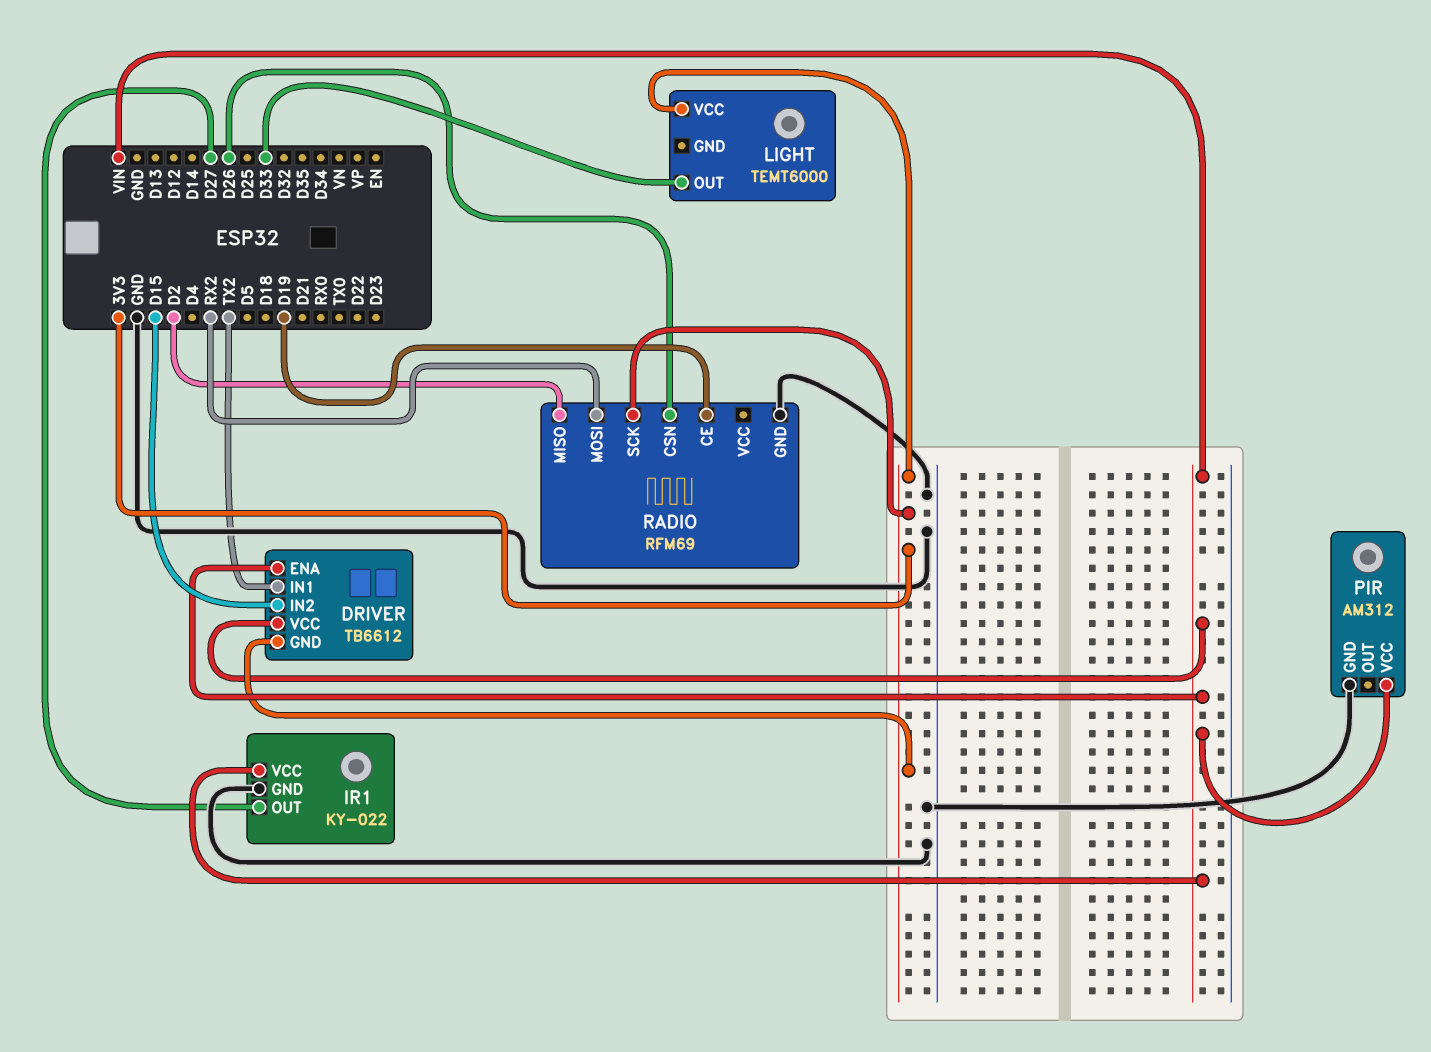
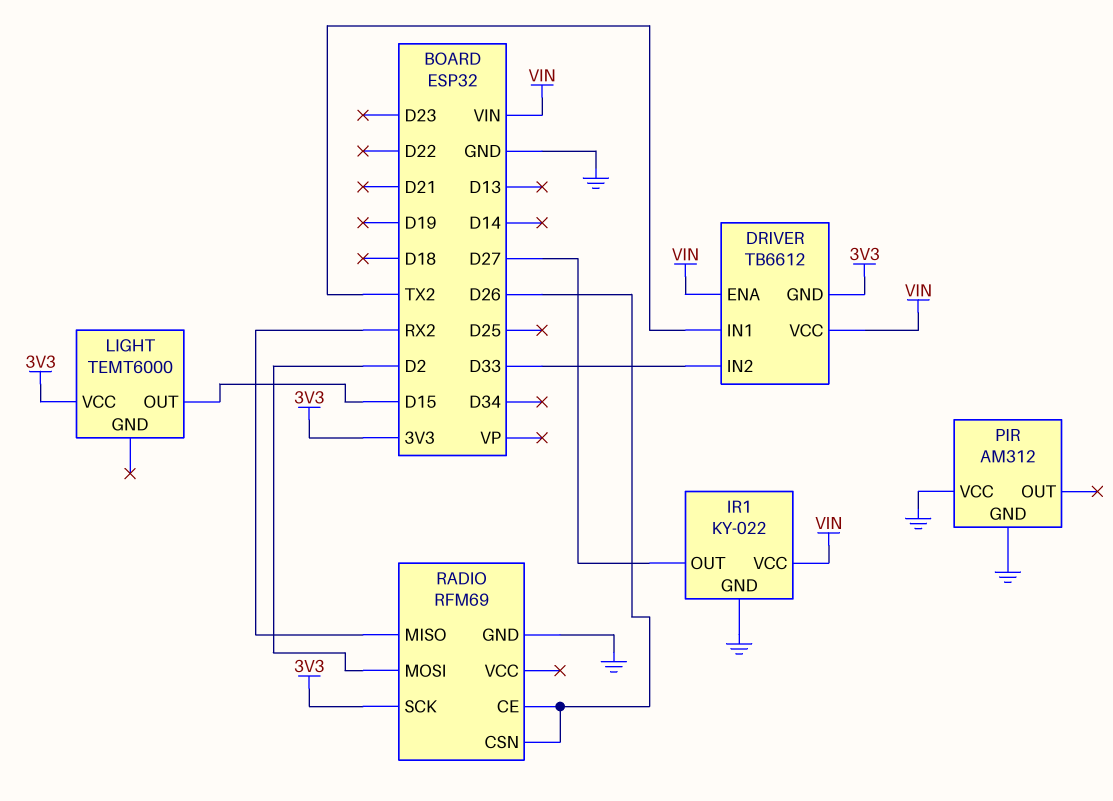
DRIVER pin IN2: D15 -> D33
LIGHT pin OUT: D33 -> D15
PIR pin VCC: VIN -> GND
RADIO pin CE: D19 -> D26
RADIO pin MISO: D2 -> RX2
RADIO pin MOSI: RX2 -> D2

